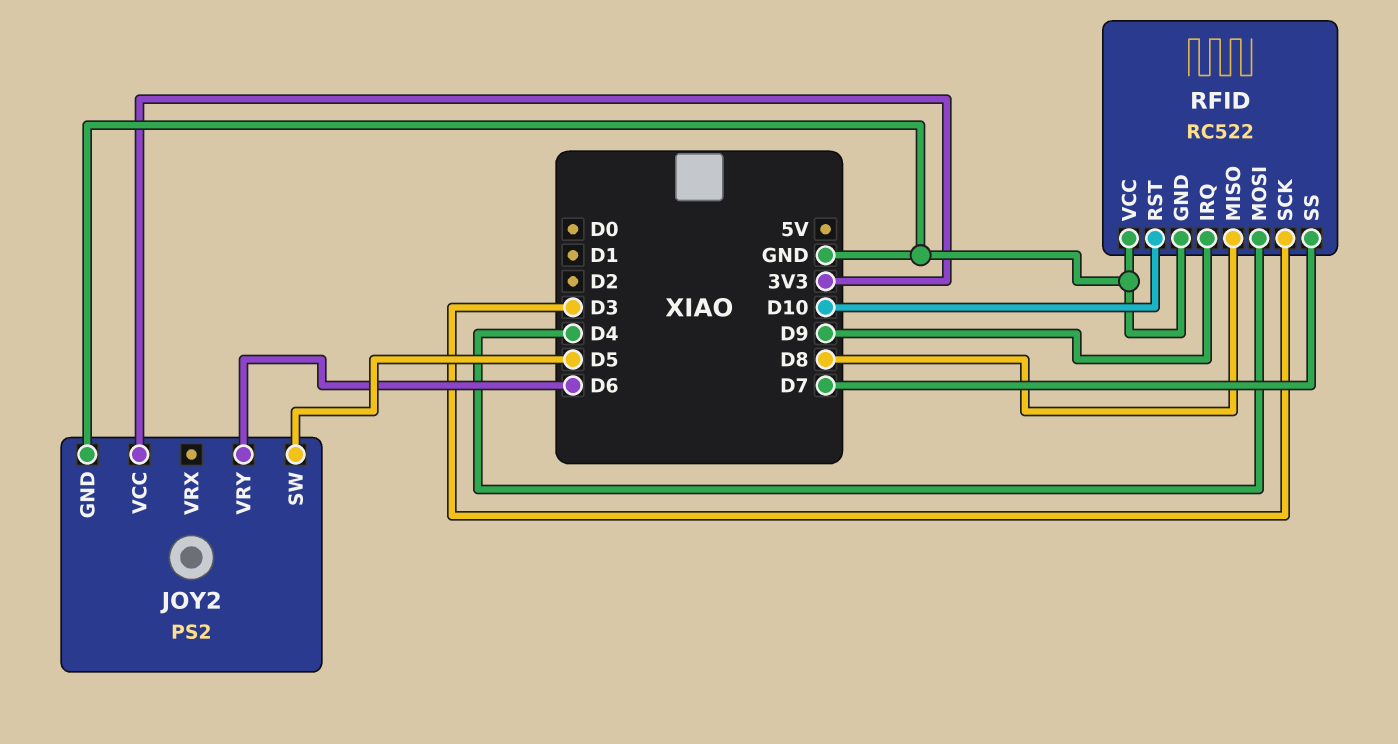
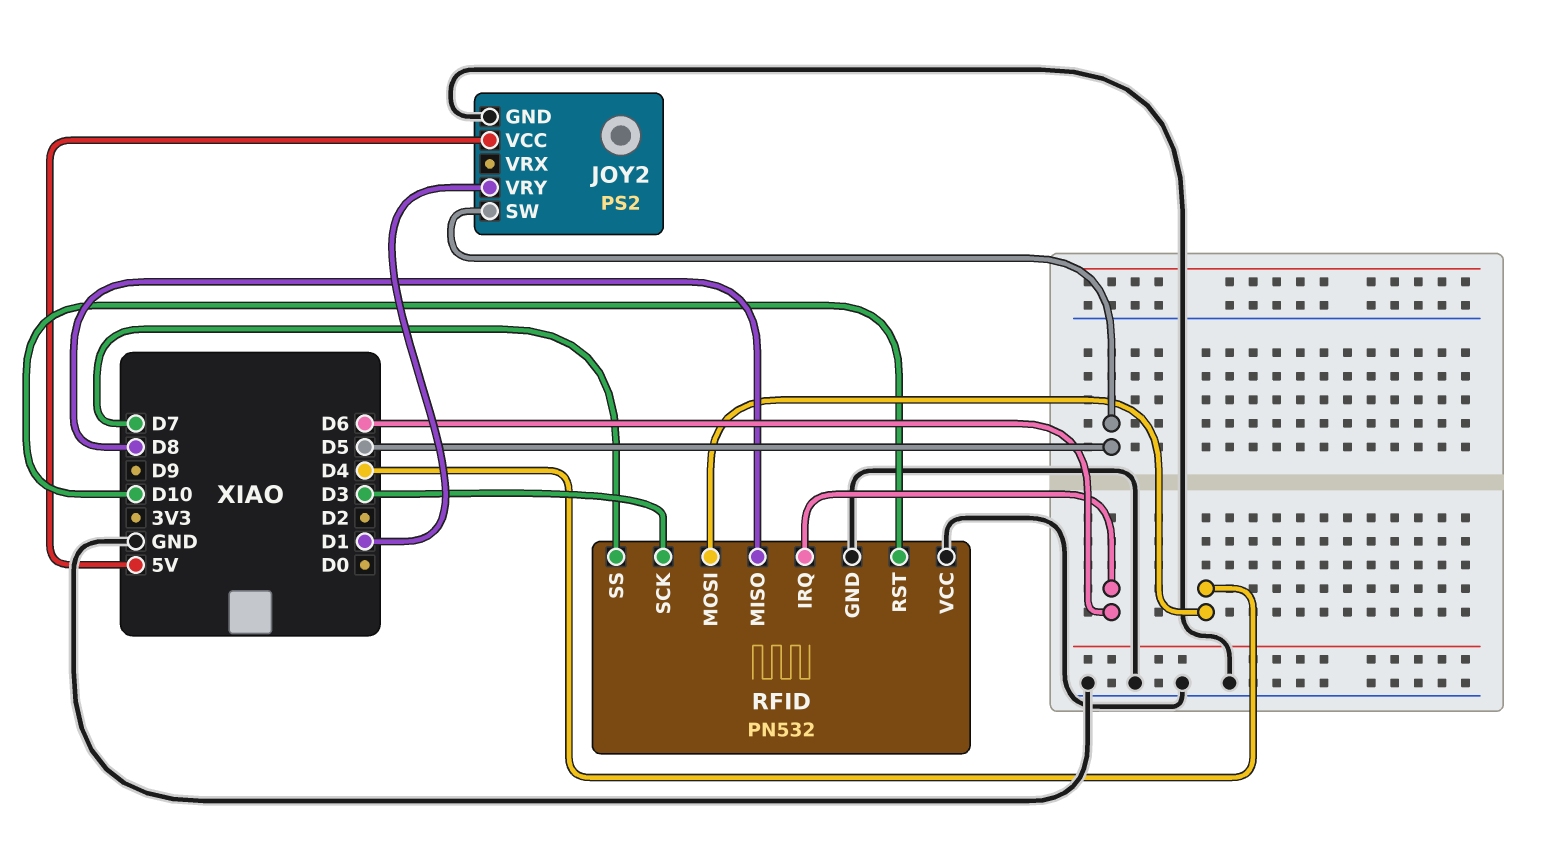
JOY2 pin VCC: 3V3 -> 5V
JOY2 pin VRY: D6 -> D1
RFID: RC522 -> PN532
RFID pin IRQ: D9 -> D6

